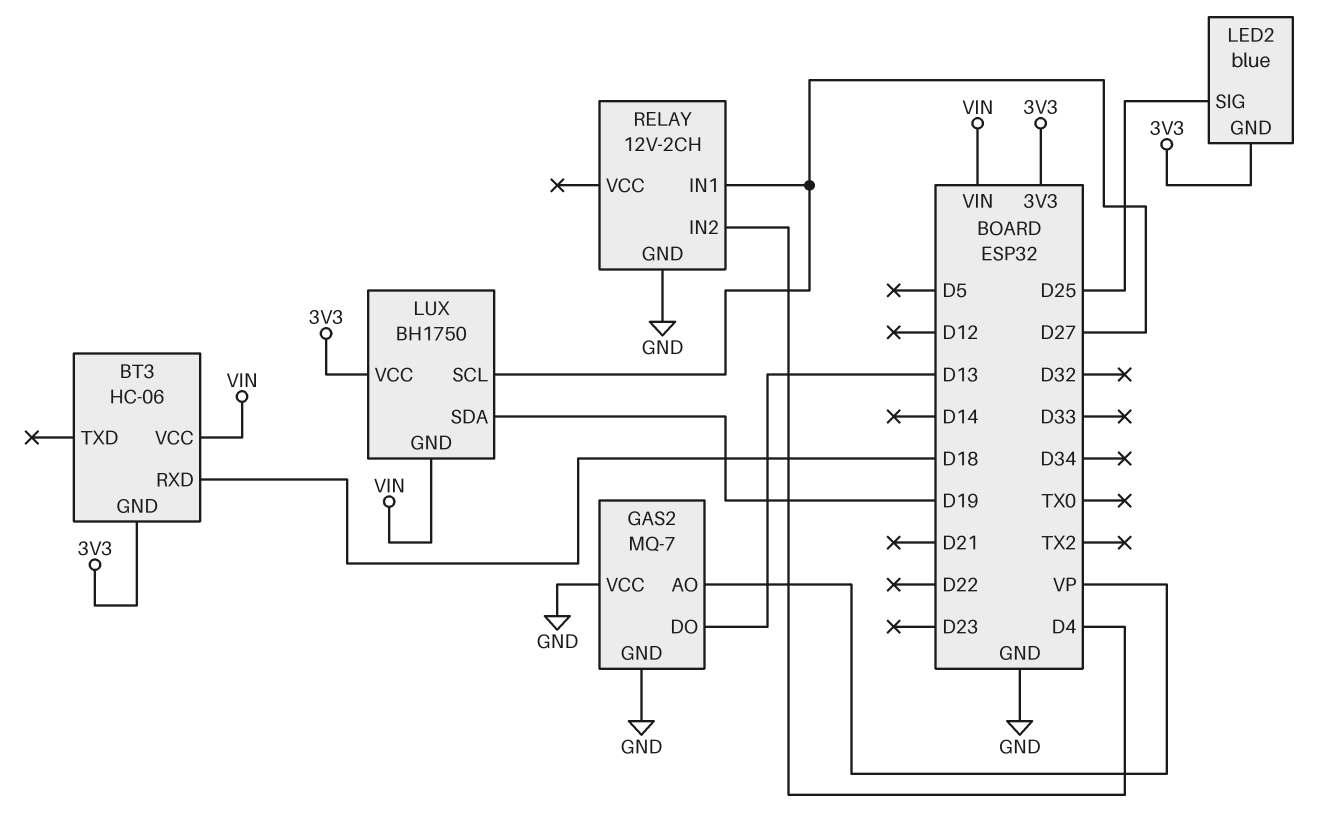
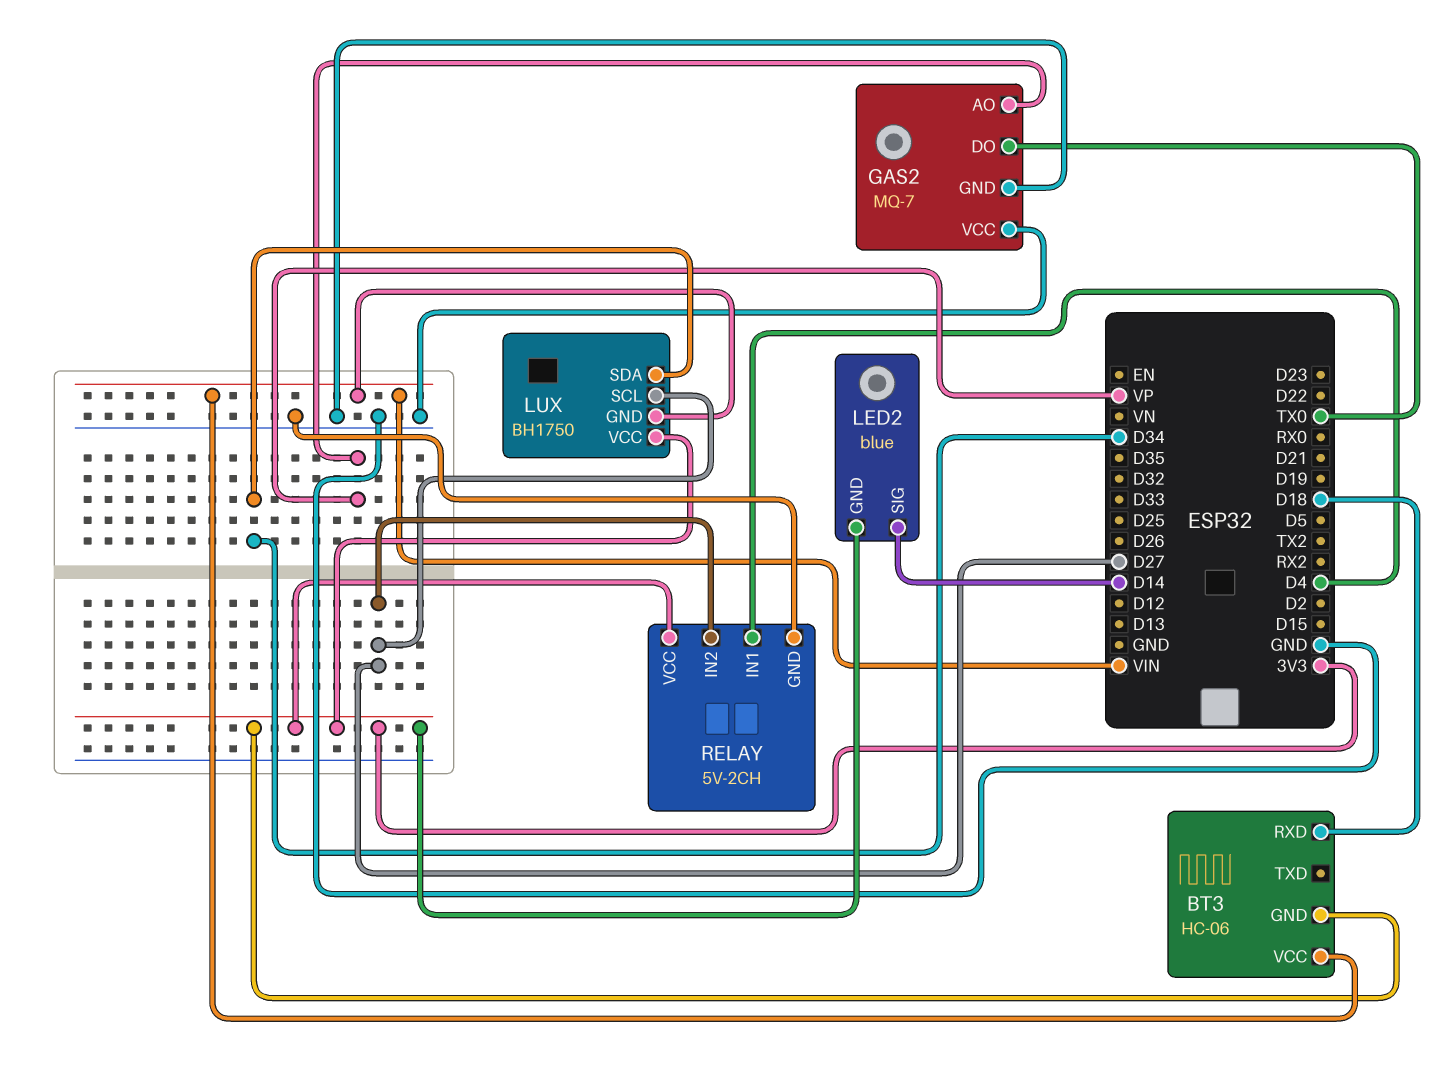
GAS2 pin DO: D13 -> TX0
LED2 pin SIG: D25 -> D14
LUX pin SDA: D19 -> D34
RELAY: 12V-2CH -> 5V-2CH
RELAY pin IN1: D27 -> D4
RELAY pin IN2: D4 -> D27
RELAY pin VCC: none -> 3V3

